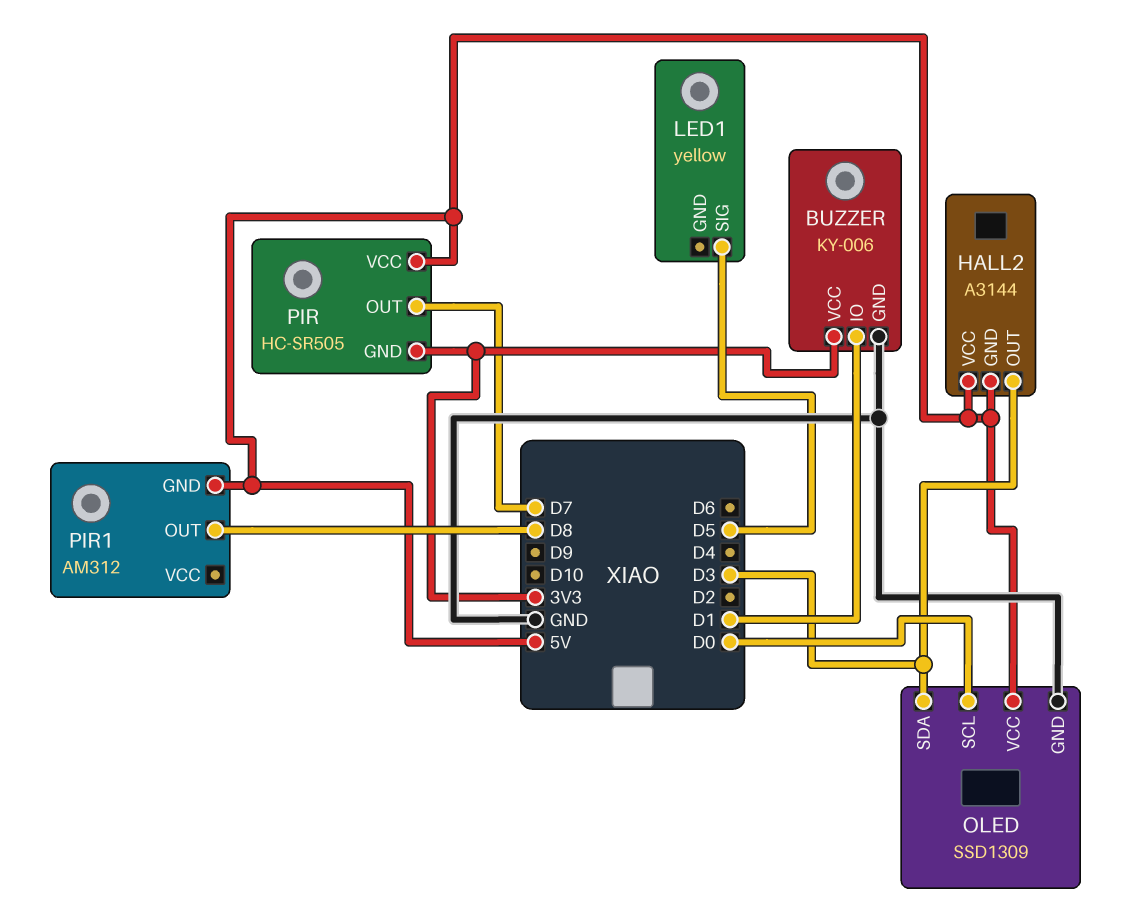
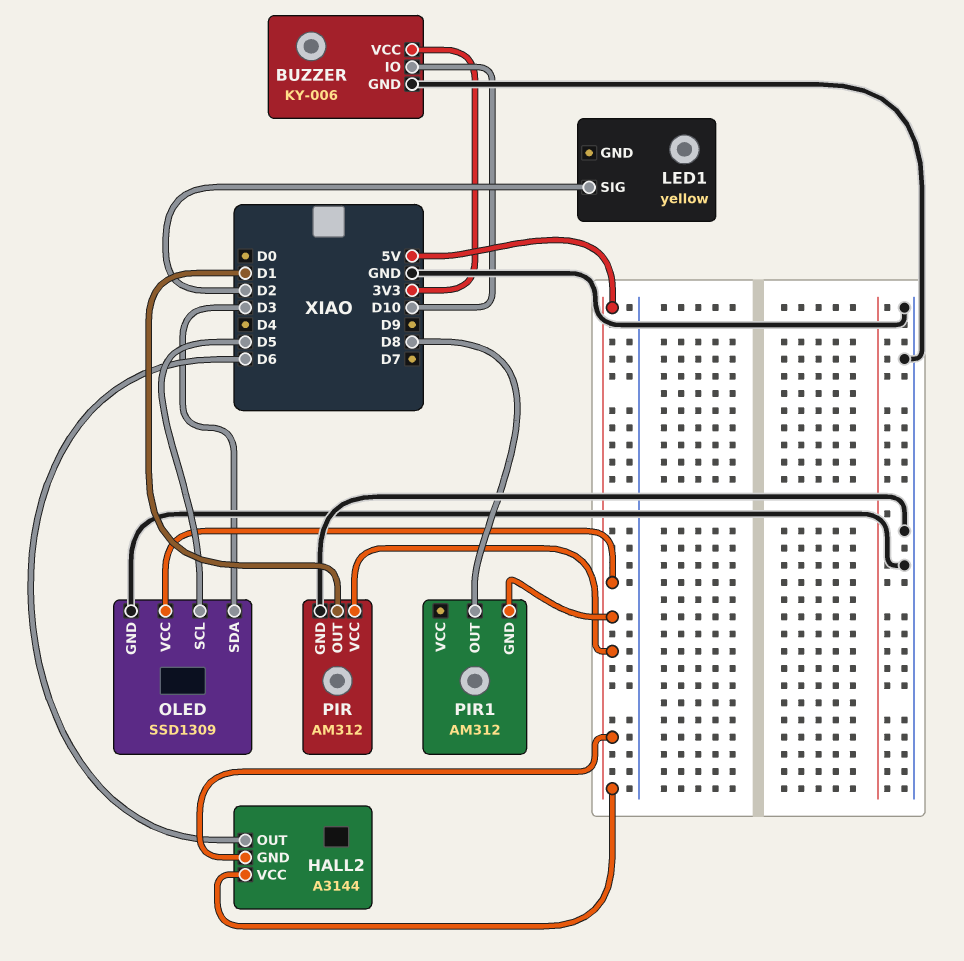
BUZZER pin IO: D1 -> D10
HALL2 pin OUT: D3 -> D6
LED1 pin SIG: D5 -> D2
OLED pin SCL: D0 -> D5
PIR: HC-SR505 -> AM312
PIR pin GND: 3V3 -> GND
PIR pin OUT: D7 -> D1

